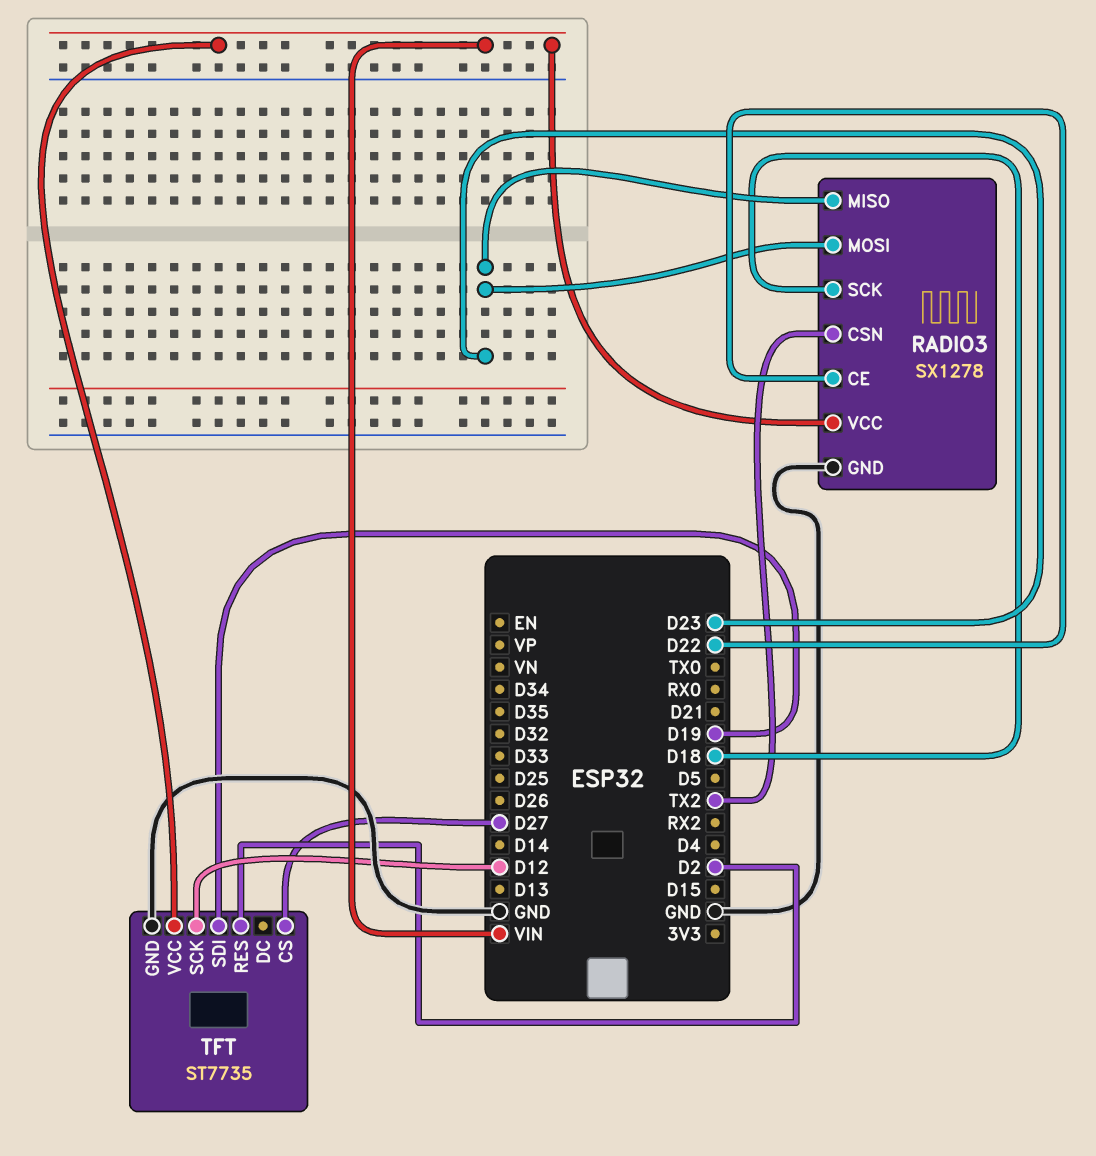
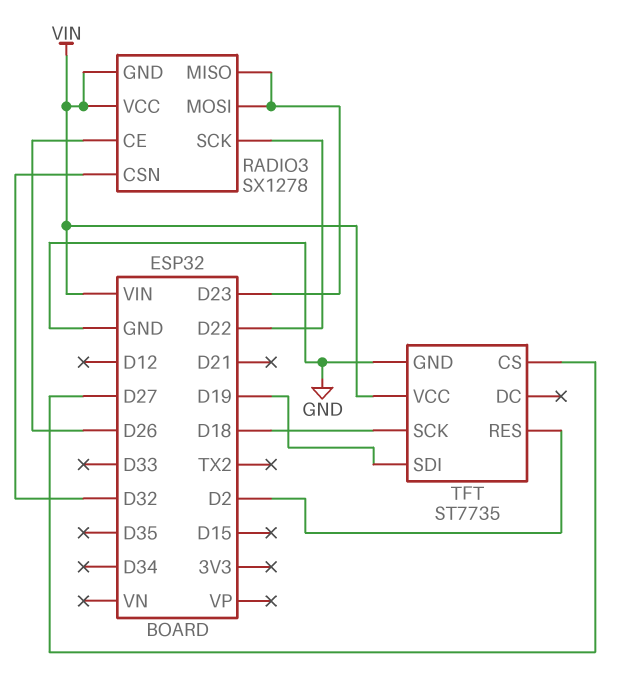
RADIO3 pin CE: D22 -> D26
RADIO3 pin CSN: TX2 -> D32
RADIO3 pin GND: GND -> VIN
RADIO3 pin SCK: D18 -> D22
TFT pin SCK: D12 -> D18

